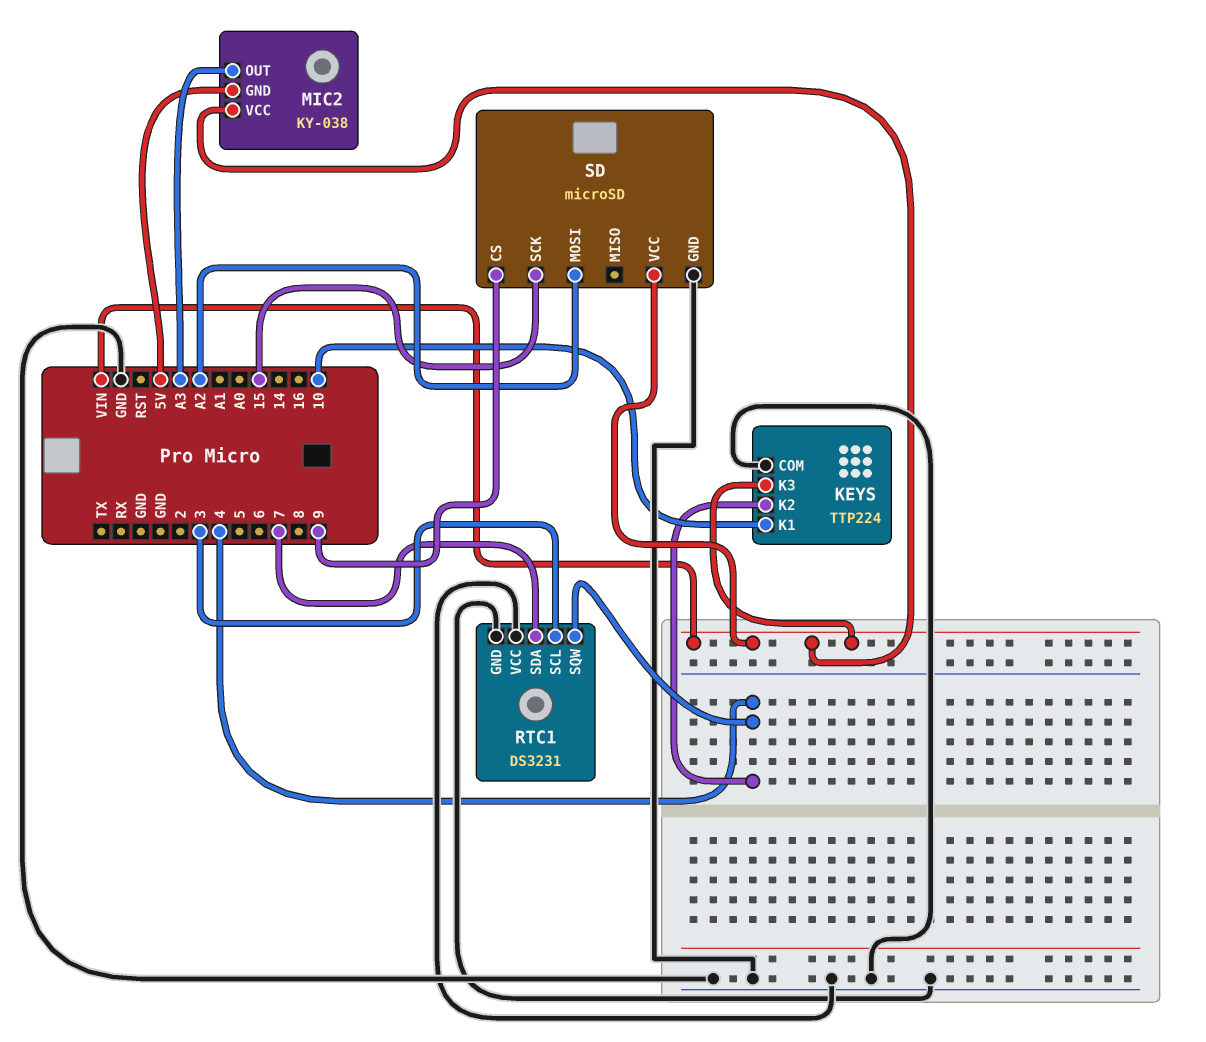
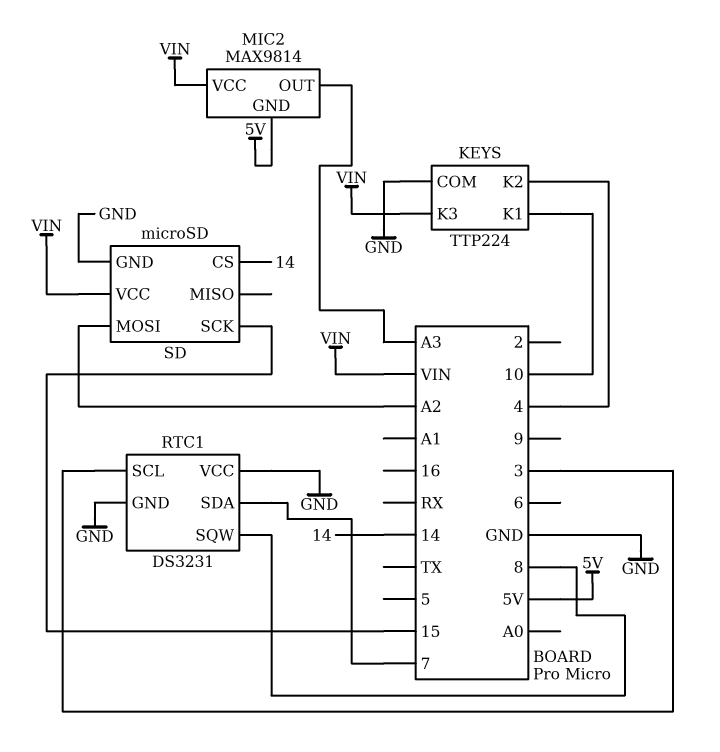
MIC2: KY-038 -> MAX9814
RTC1 pin SQW: 4 -> 8
SD pin CS: 9 -> 14

